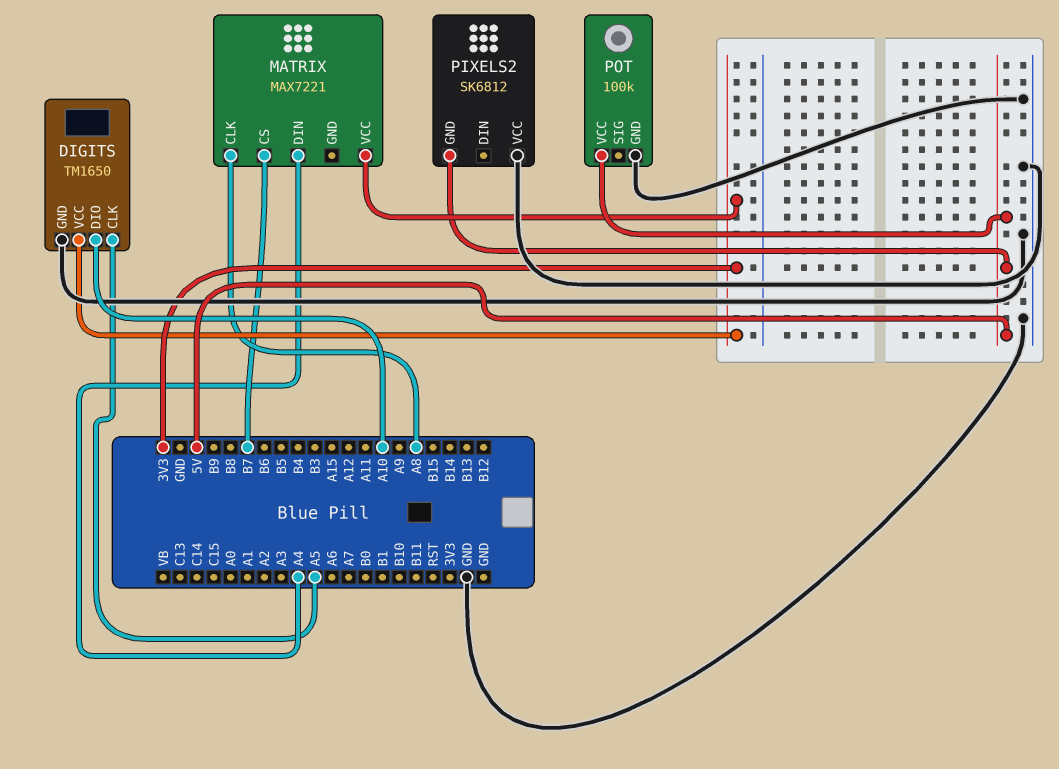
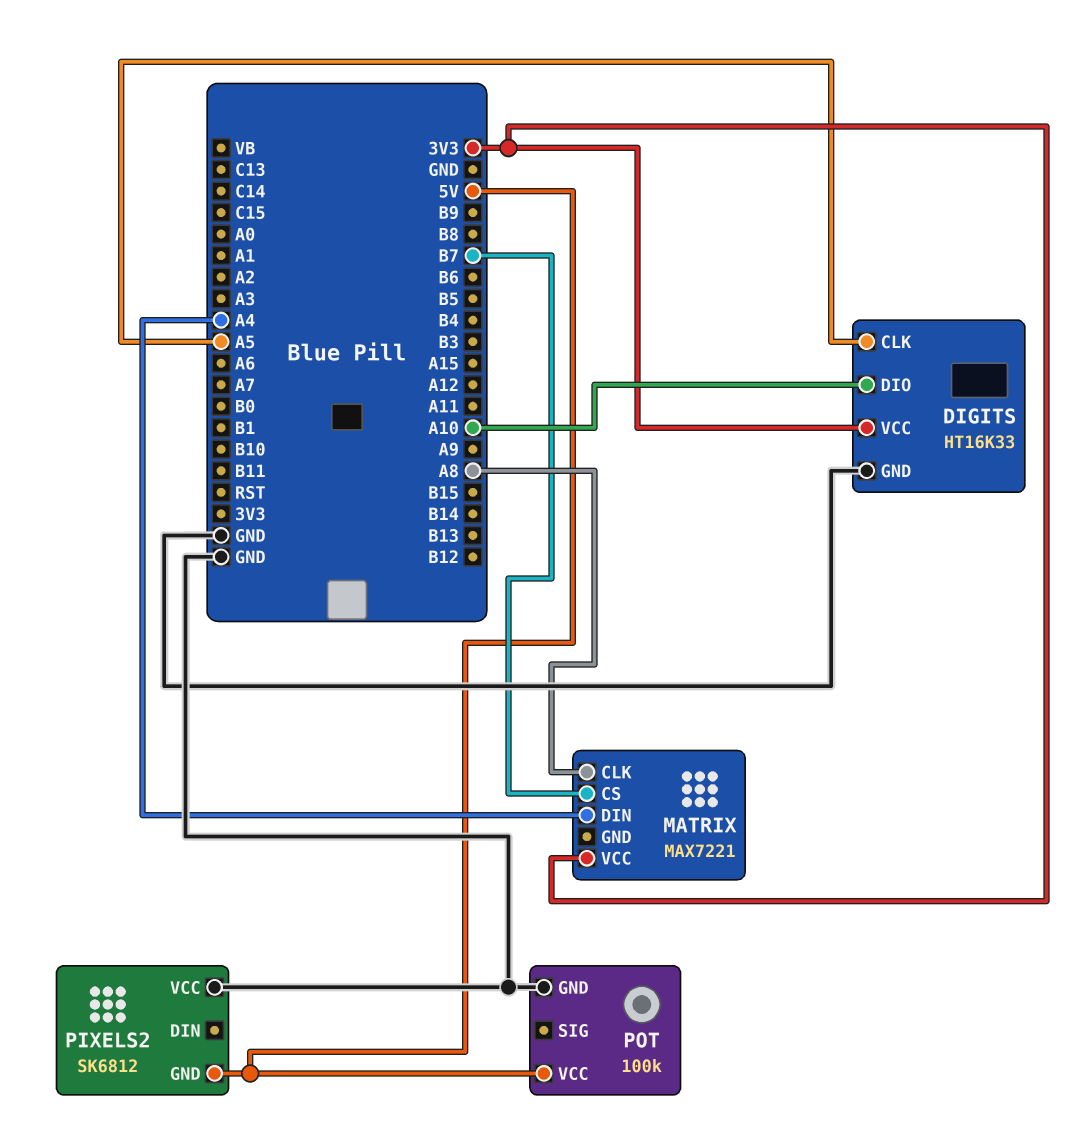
DIGITS: TM1650 -> HT16K33

